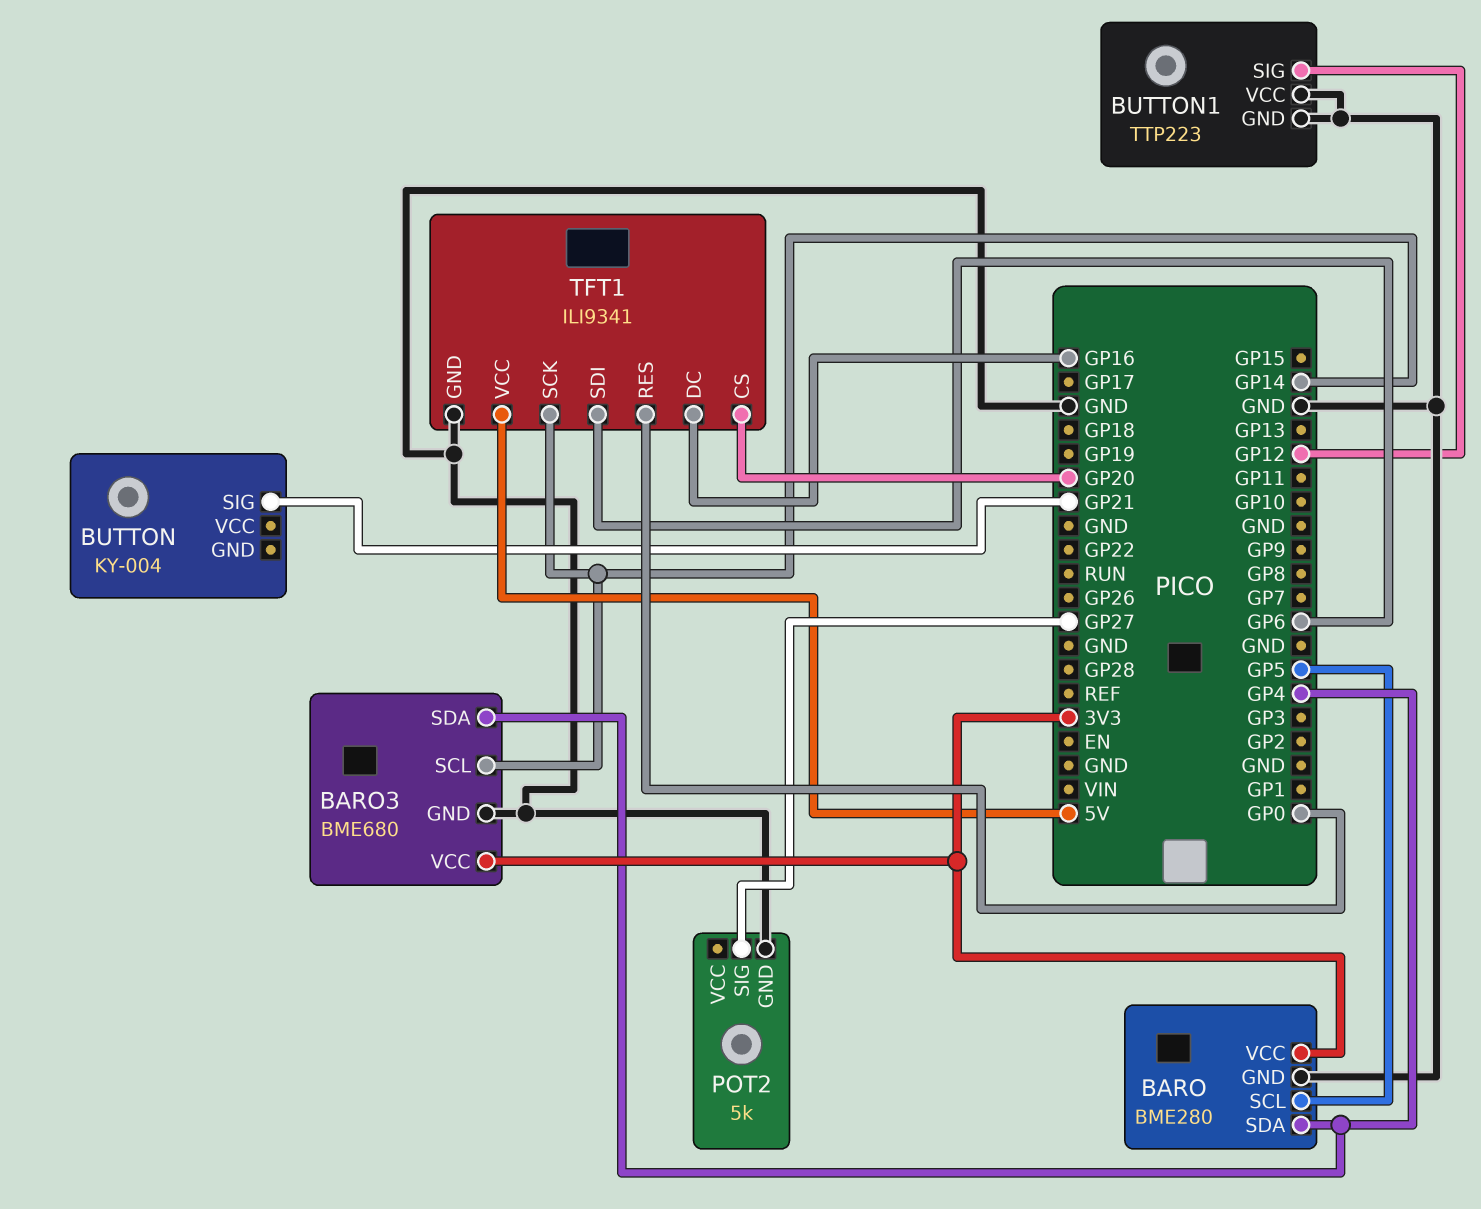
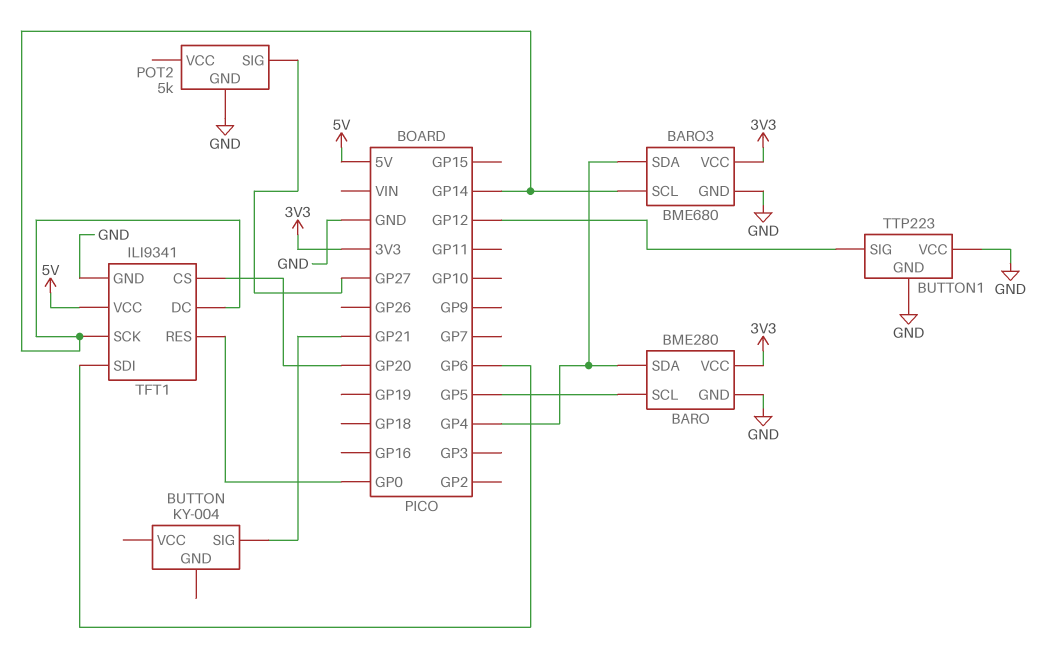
TFT1 pin DC: GP16 -> GP14

